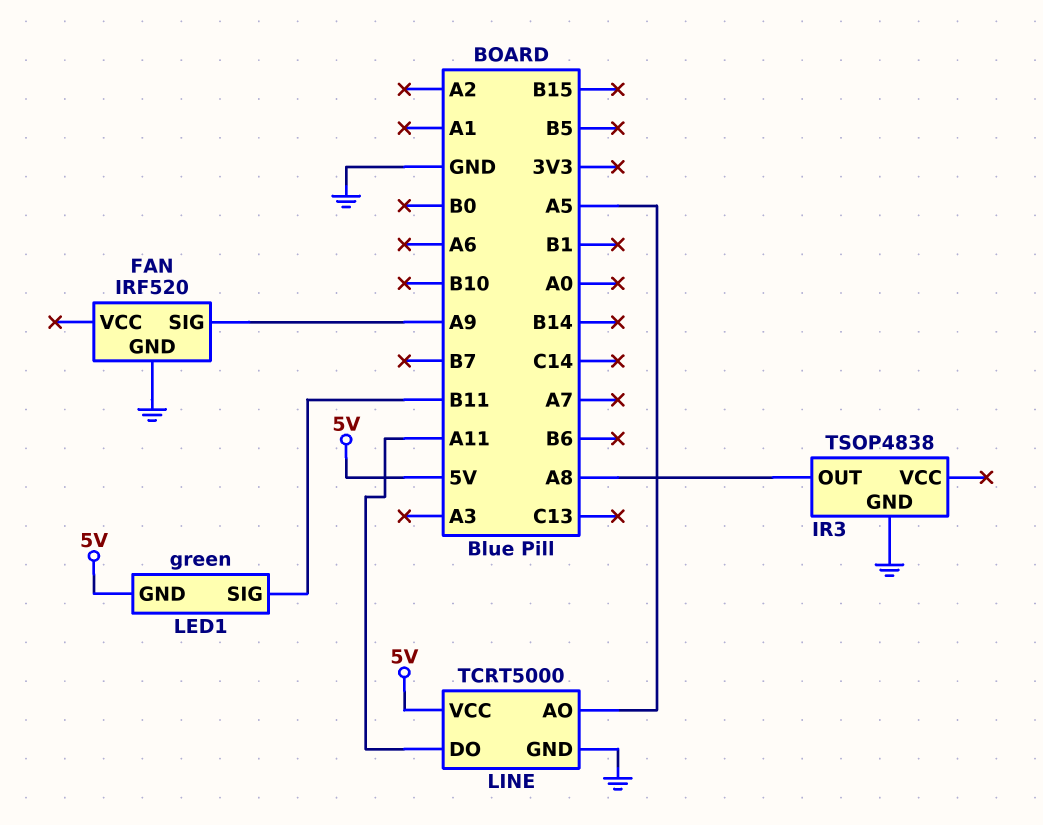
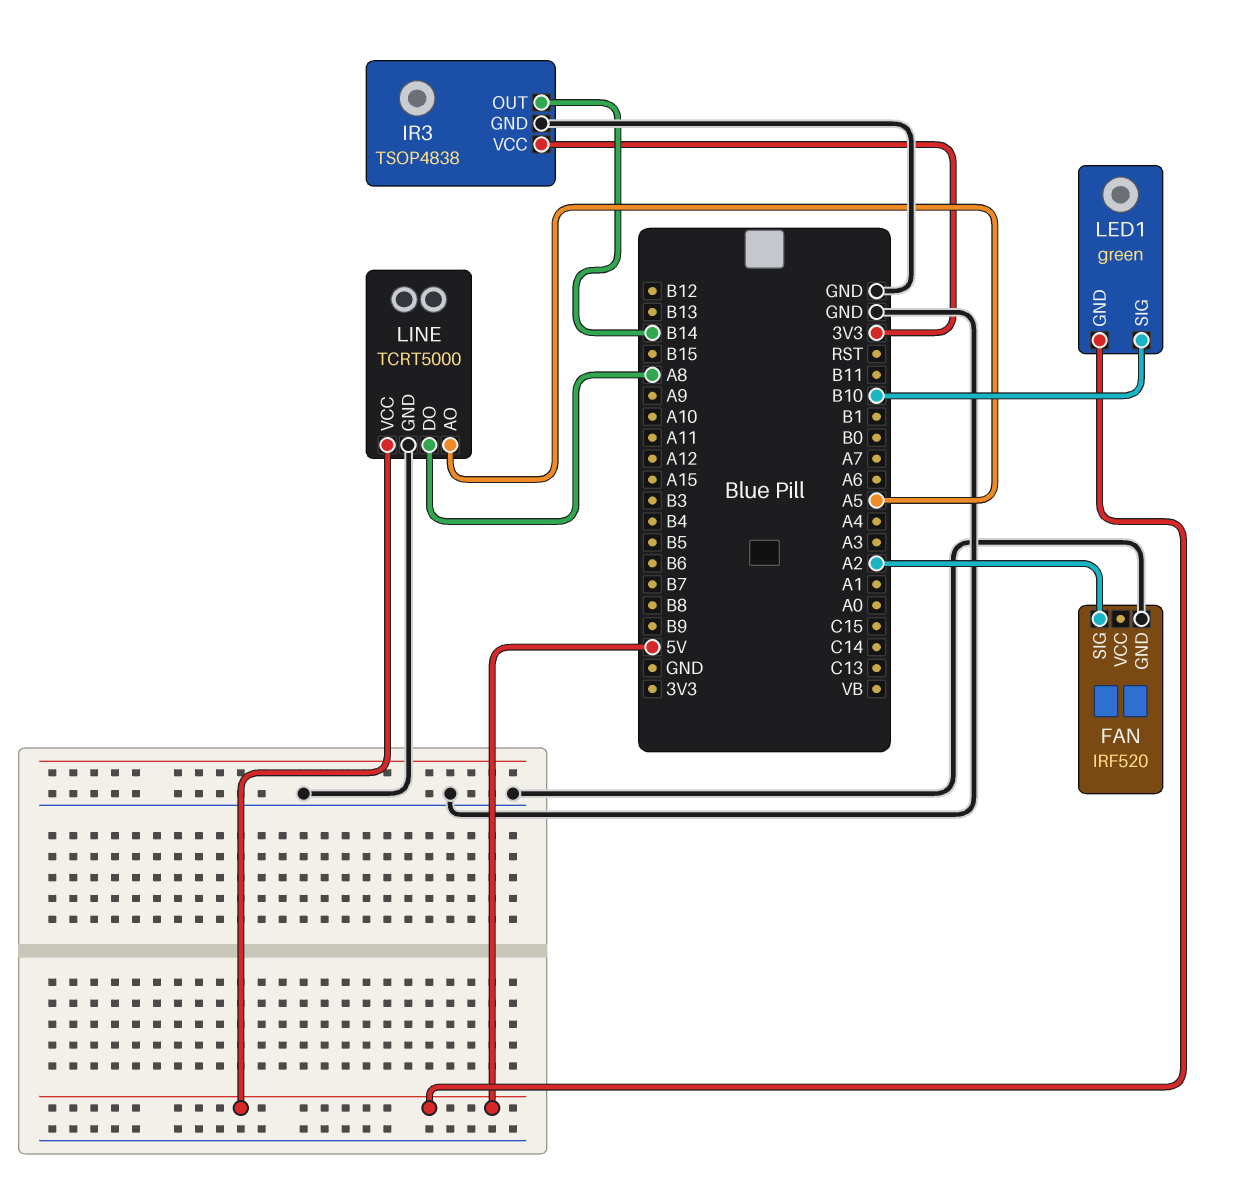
FAN pin SIG: A9 -> A2
IR3 pin OUT: A8 -> B14
IR3 pin VCC: none -> 3V3
LED1 pin SIG: B11 -> B10
LINE pin DO: A11 -> A8

